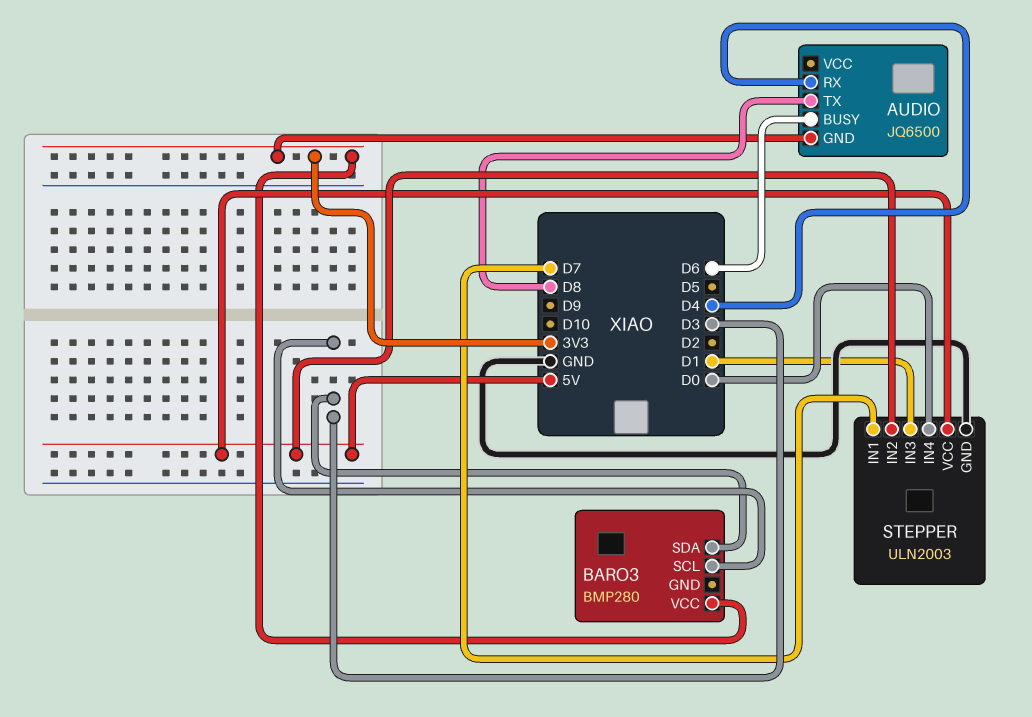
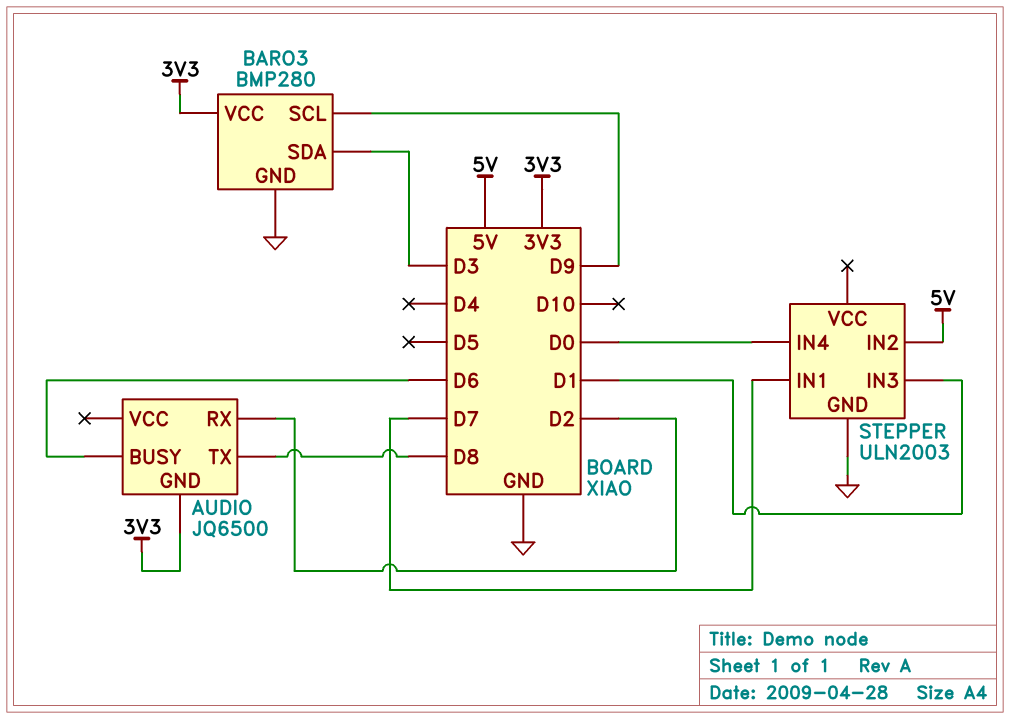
AUDIO pin RX: D4 -> D2
BARO3 pin GND: none -> GND
BARO3 pin SCL: D3 -> D9
STEPPER pin VCC: 5V -> none

